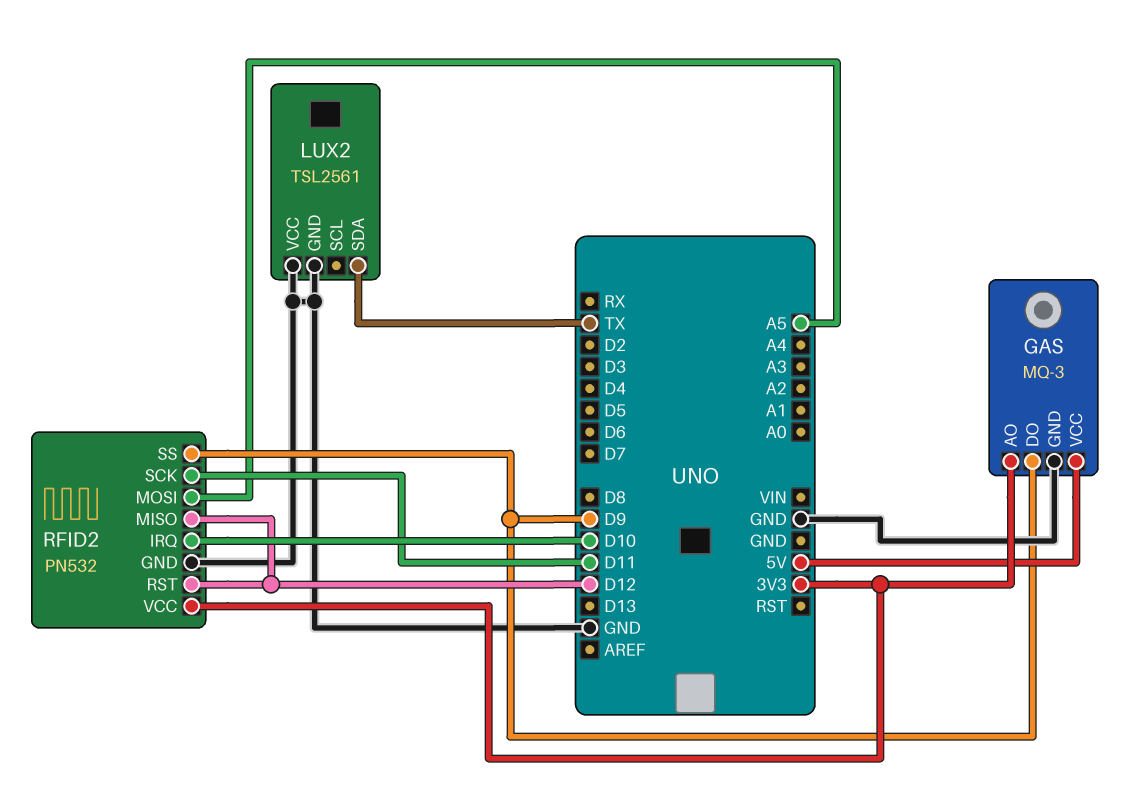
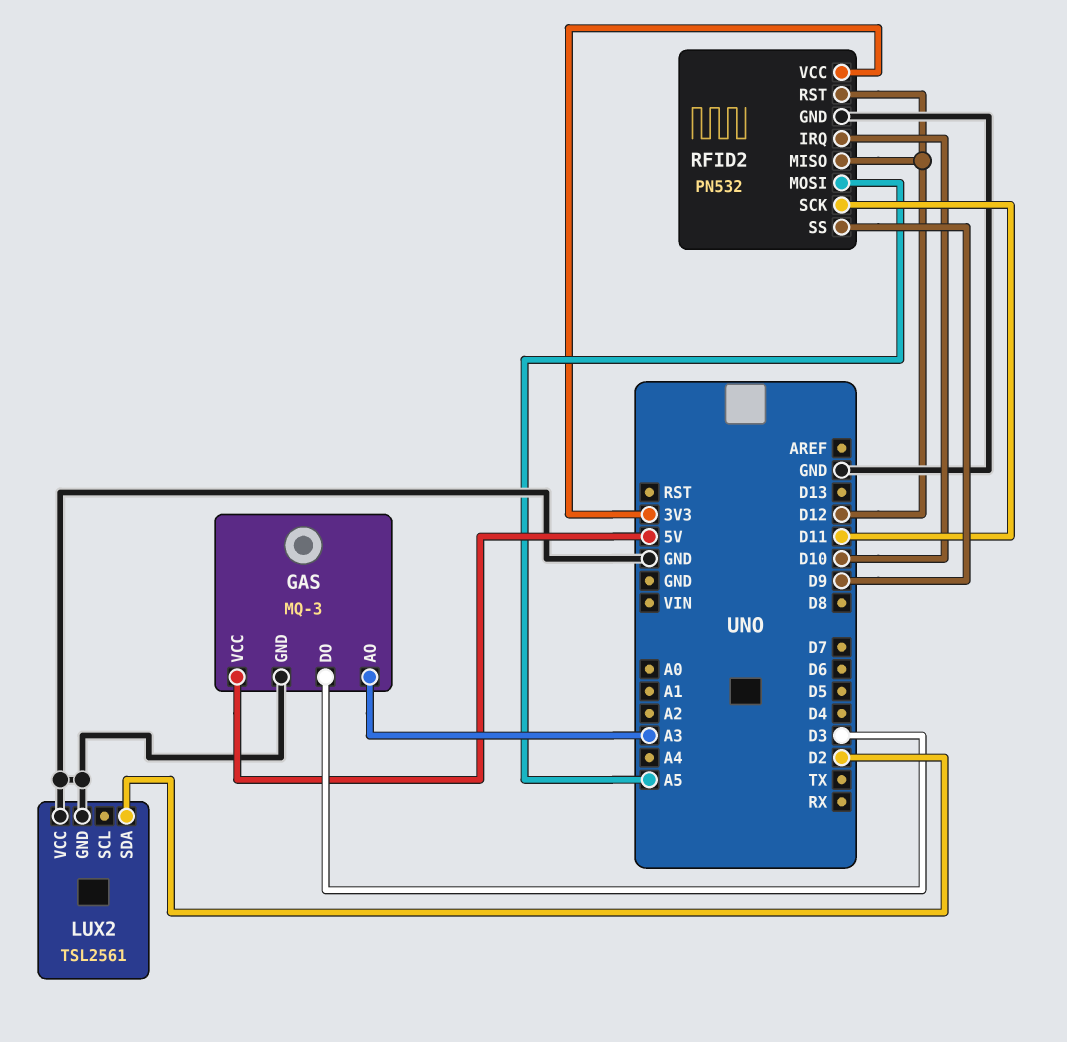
GAS pin AO: 3V3 -> A3
GAS pin DO: D9 -> D3
LUX2 pin SDA: TX -> D2

